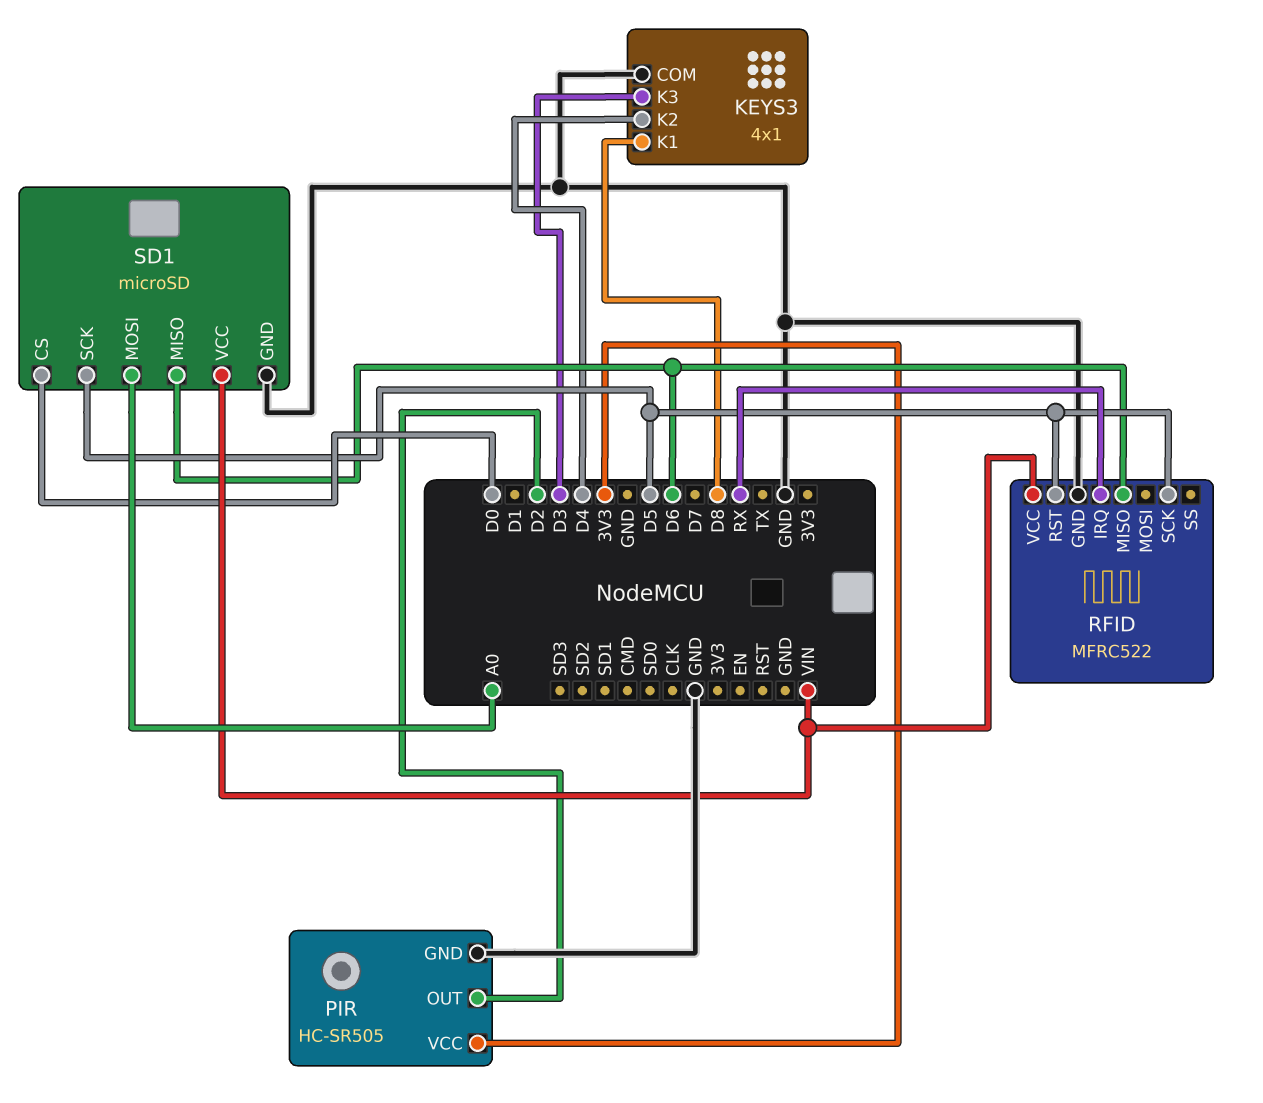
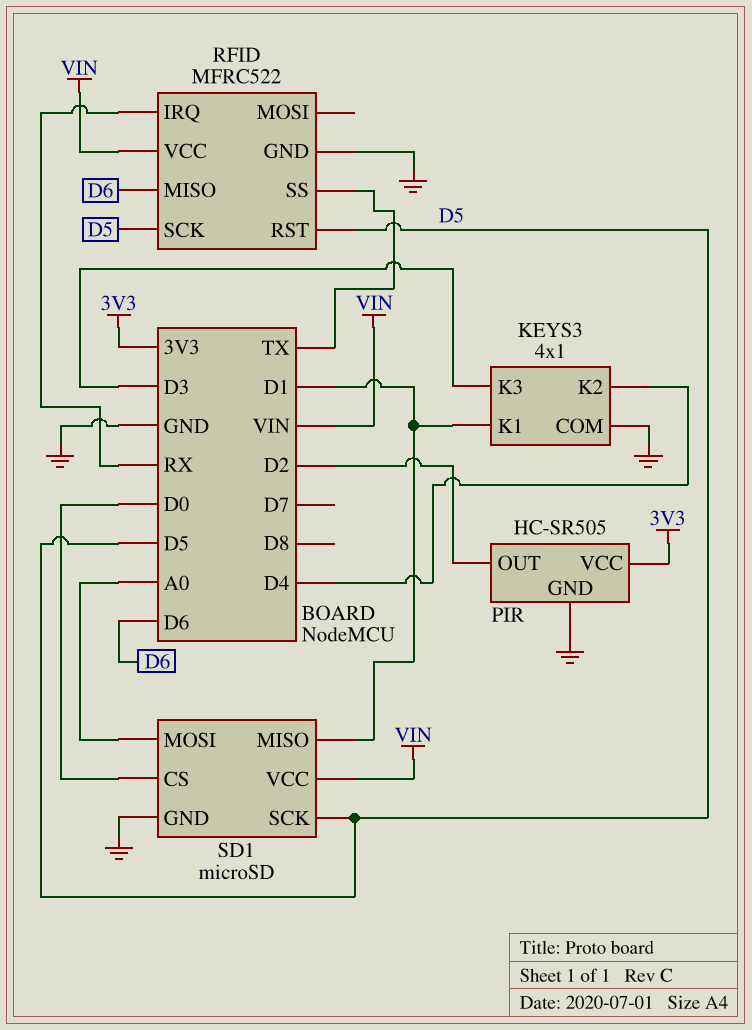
KEYS3 pin K1: D8 -> D1
RFID pin SS: none -> TX
SD1 pin MISO: D6 -> D1

